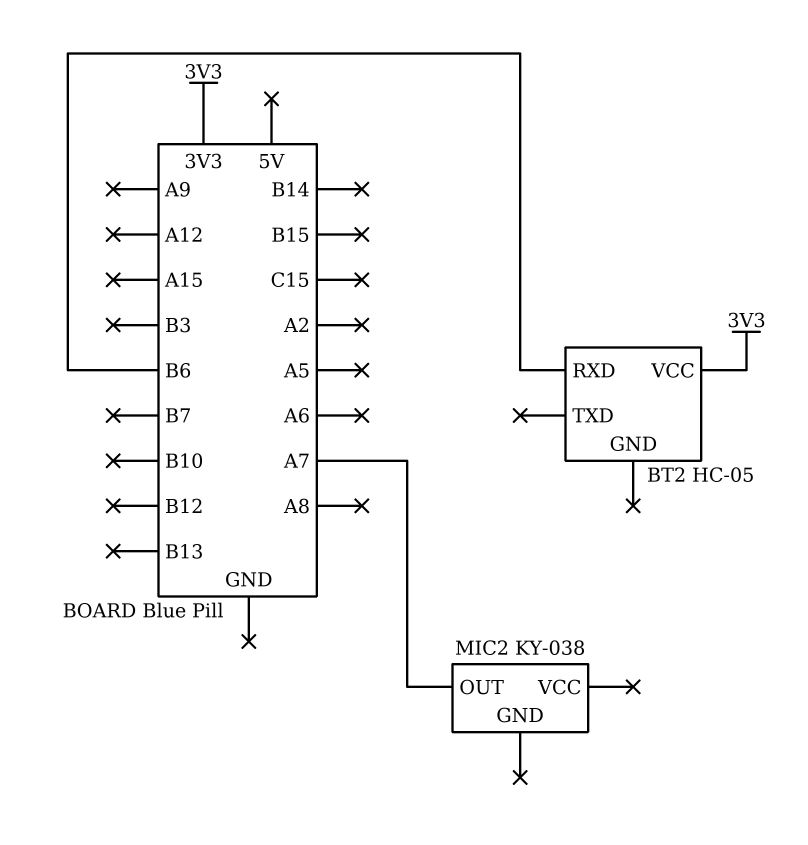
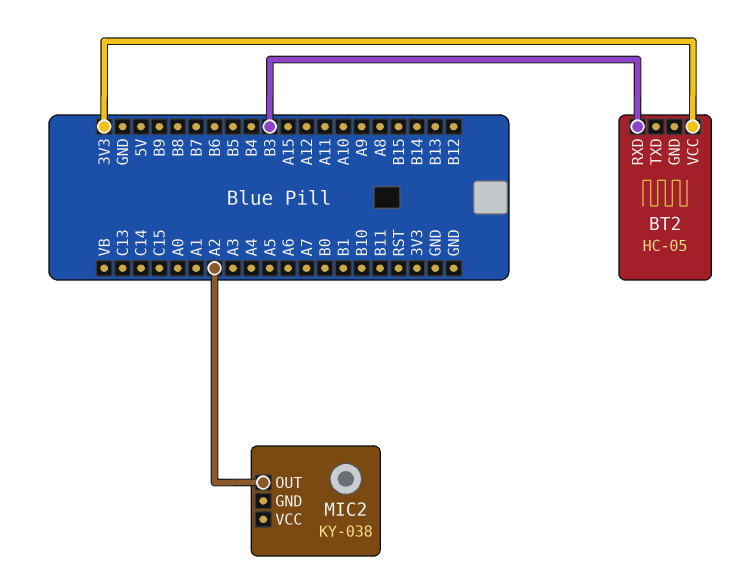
BT2 pin RXD: B6 -> B3
MIC2 pin OUT: A7 -> A2

